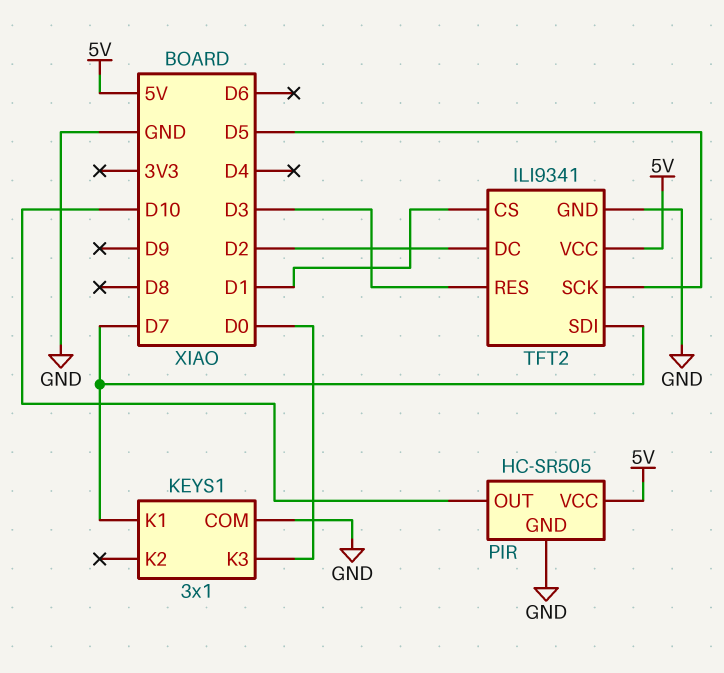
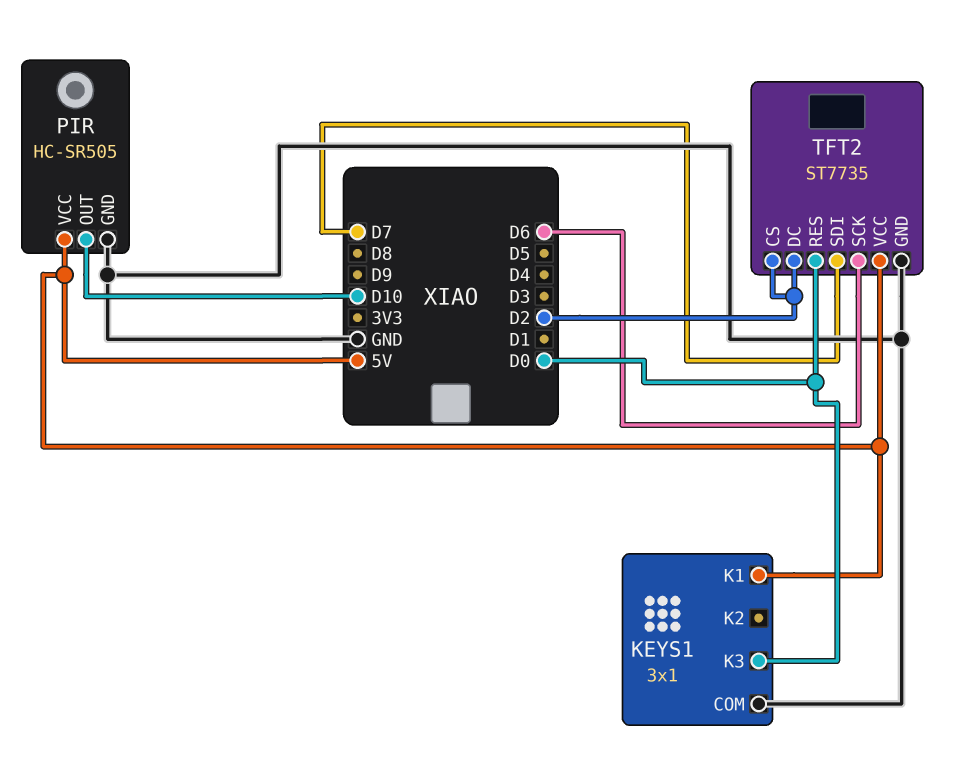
KEYS1 pin K1: D7 -> 5V
TFT2: ILI9341 -> ST7735
TFT2 pin CS: D1 -> D2
TFT2 pin RES: D3 -> D0
TFT2 pin SCK: D5 -> D6

